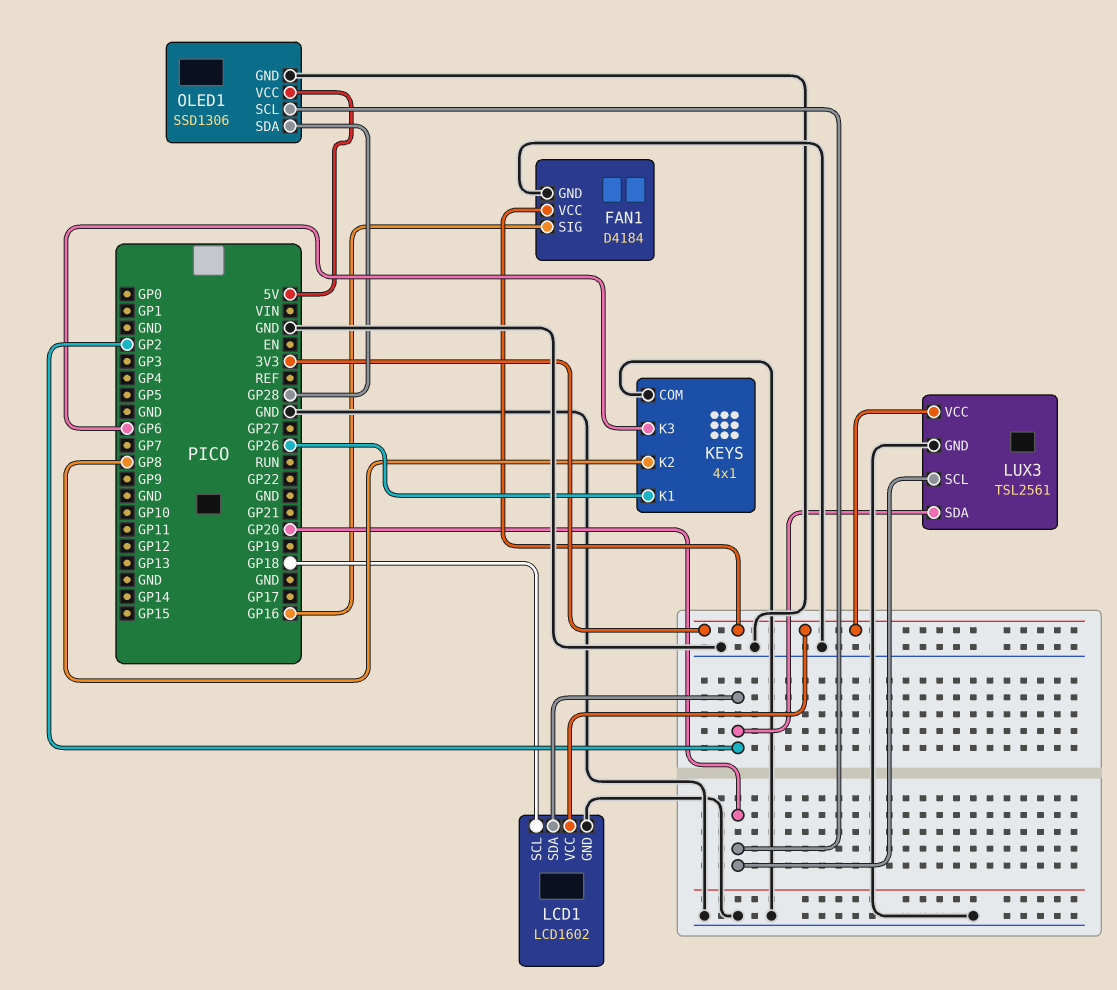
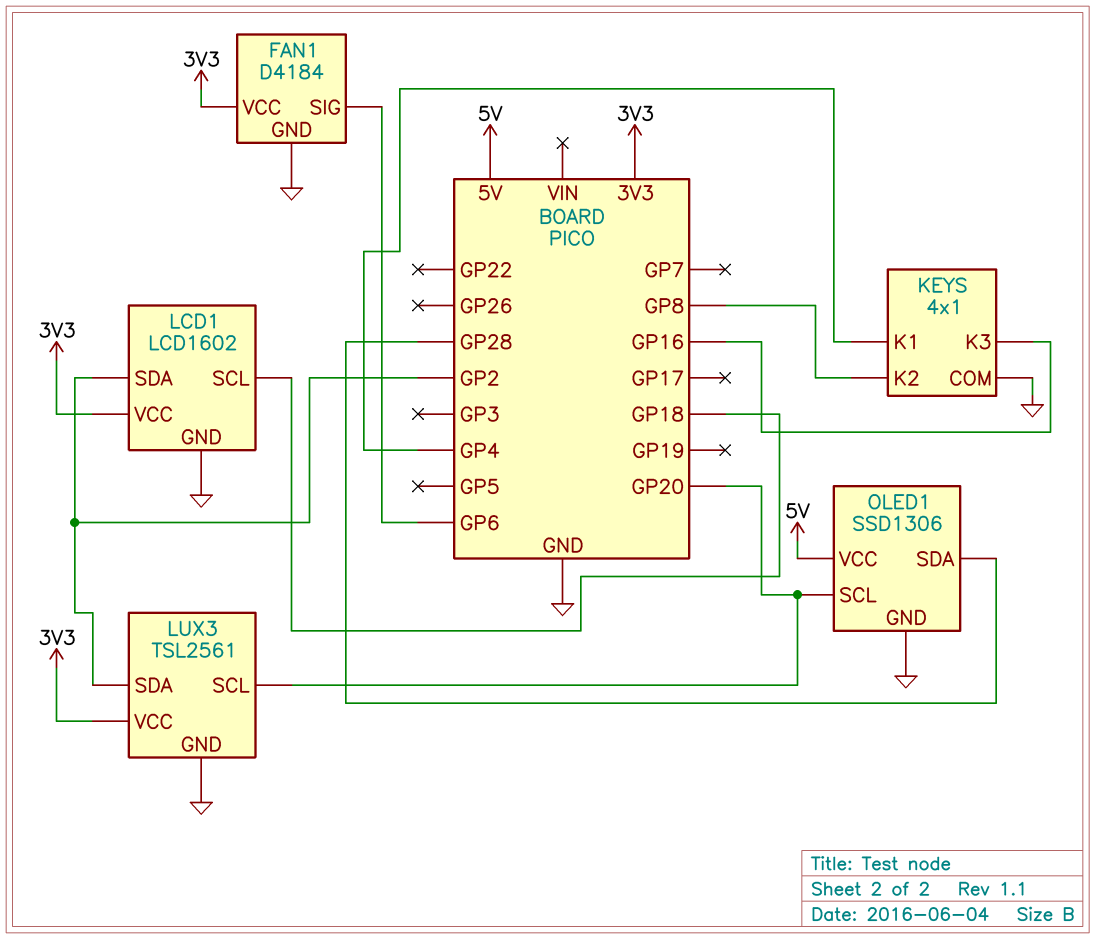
FAN1 pin SIG: GP16 -> GP6
KEYS pin K1: GP26 -> GP4
KEYS pin K3: GP6 -> GP16

